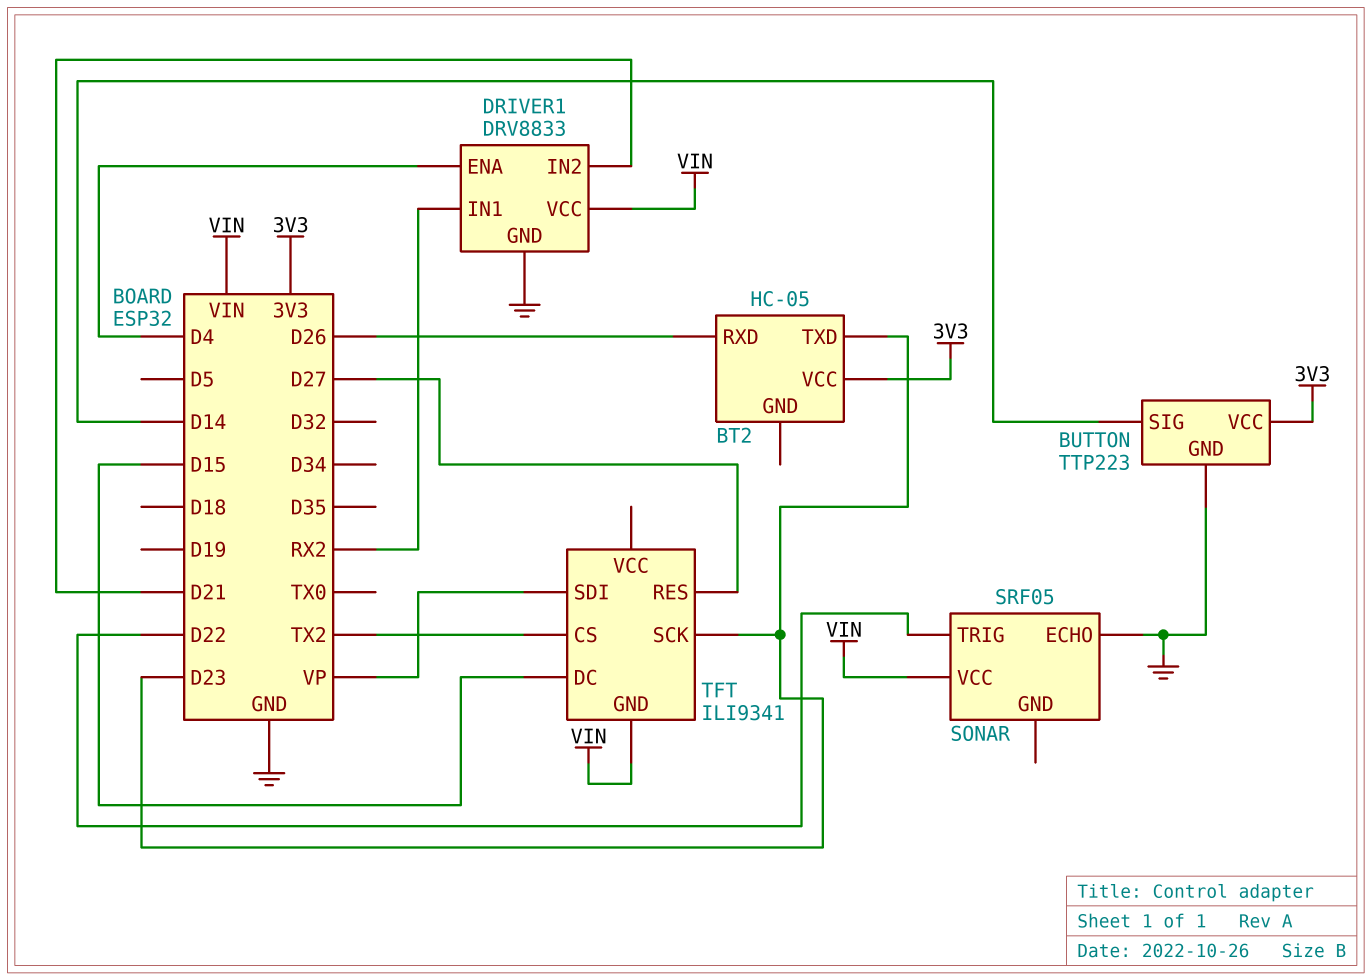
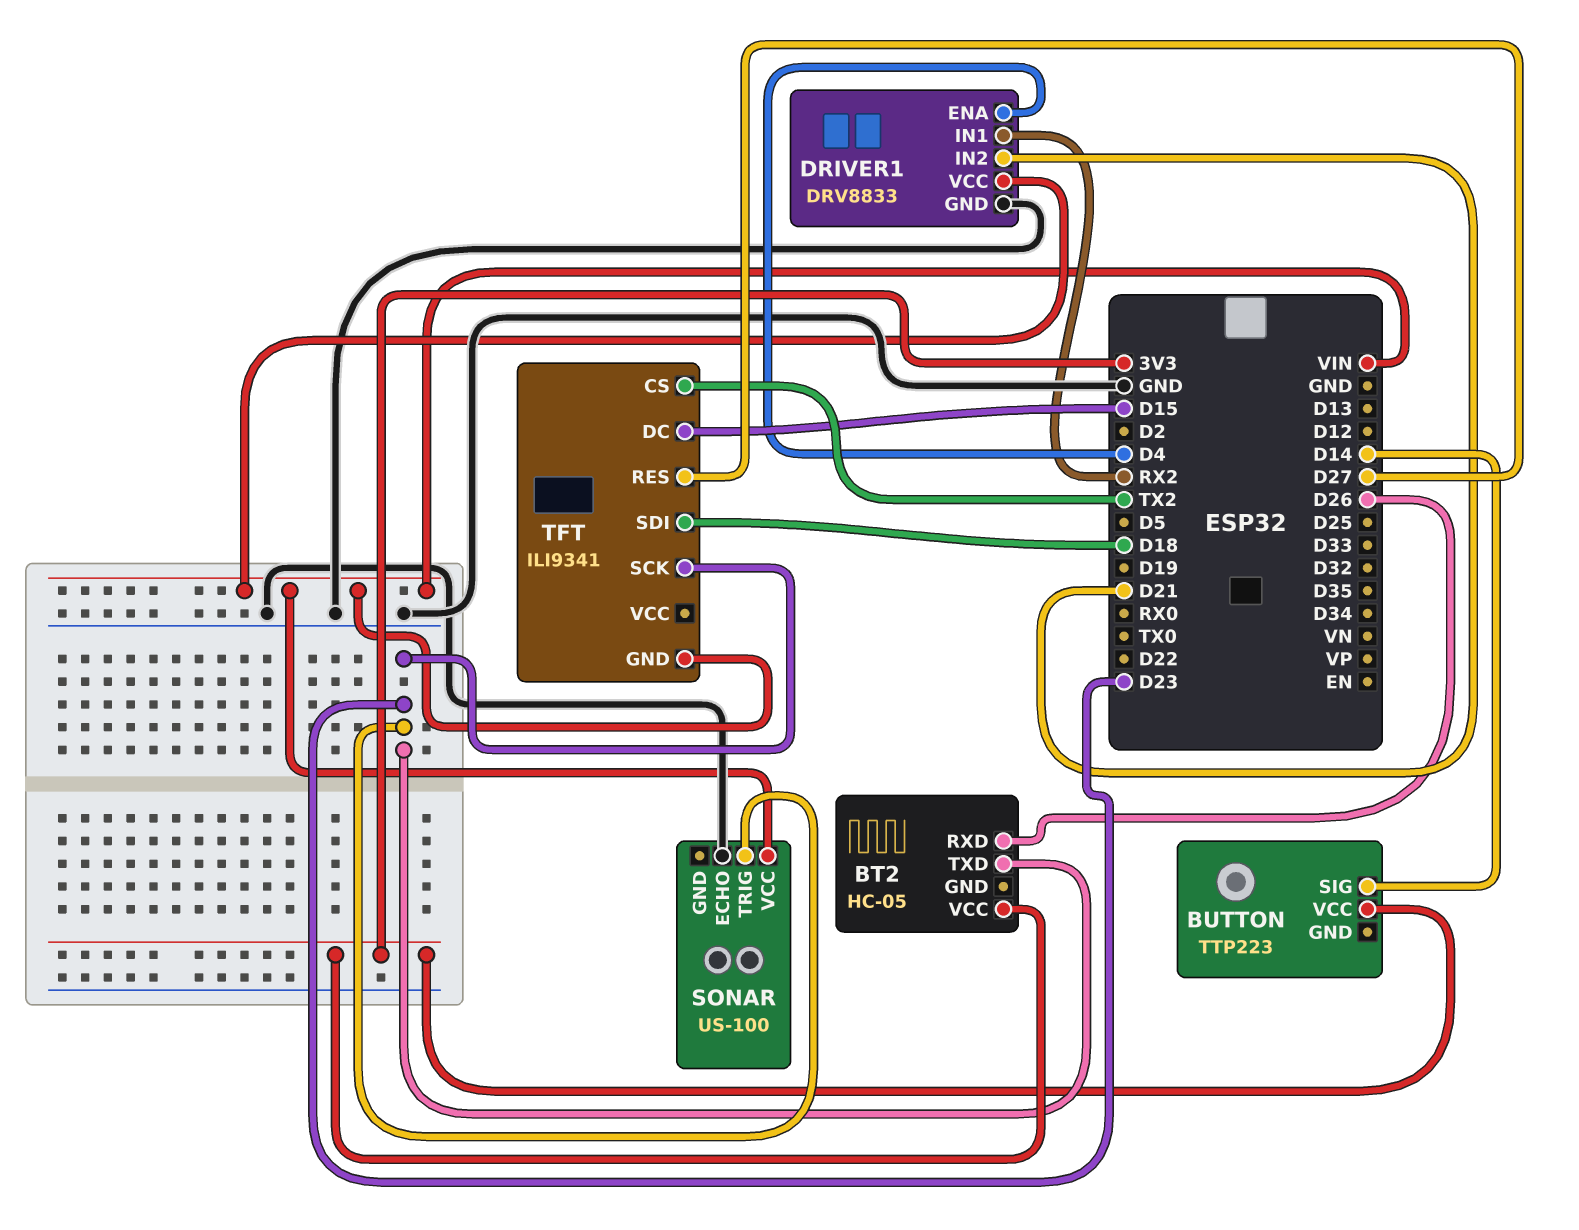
BUTTON pin GND: GND -> none
SONAR: SRF05 -> US-100
SONAR pin TRIG: D22 -> D23
TFT pin SDI: VP -> D18

